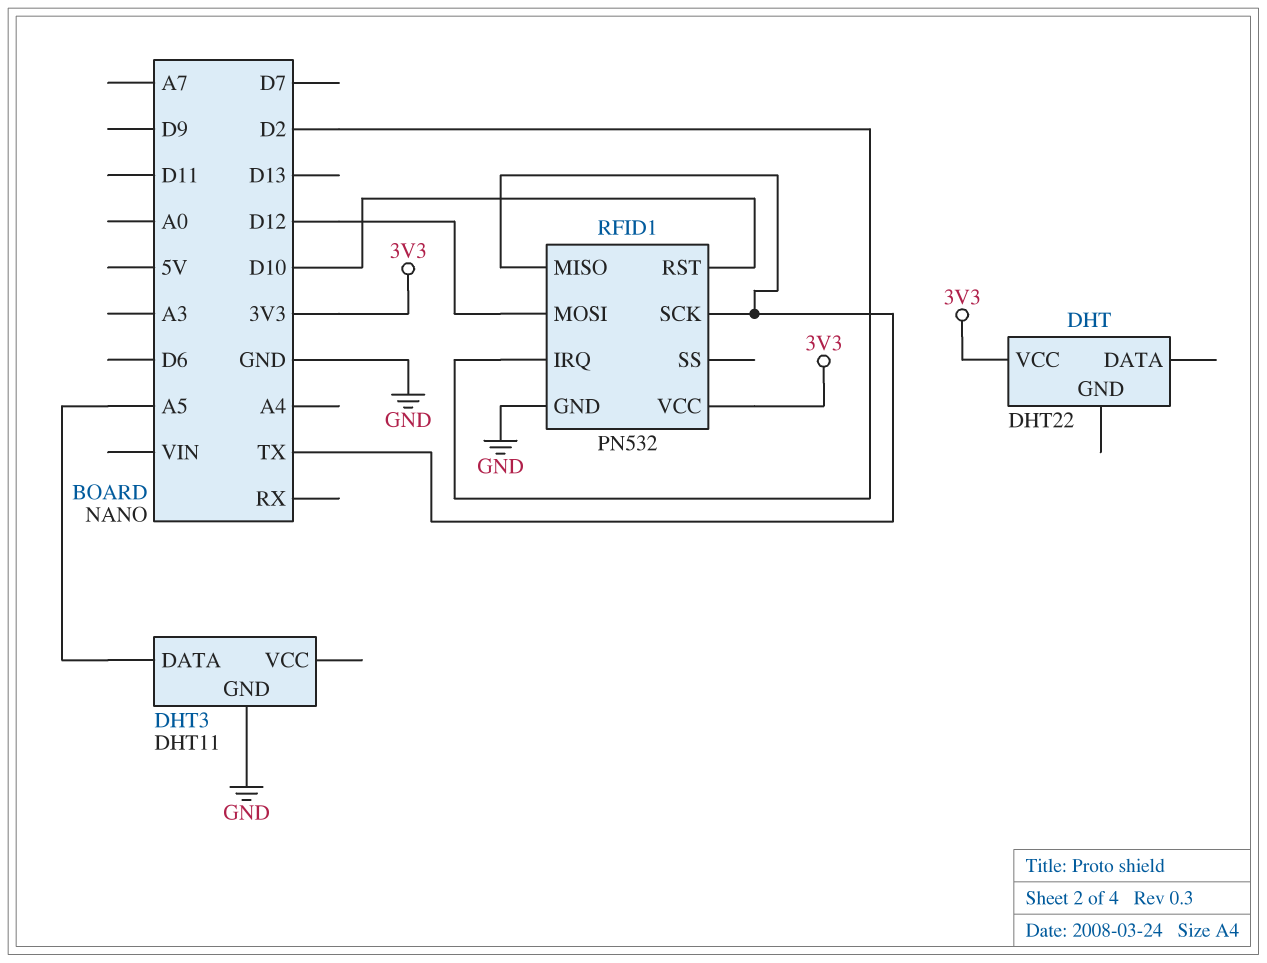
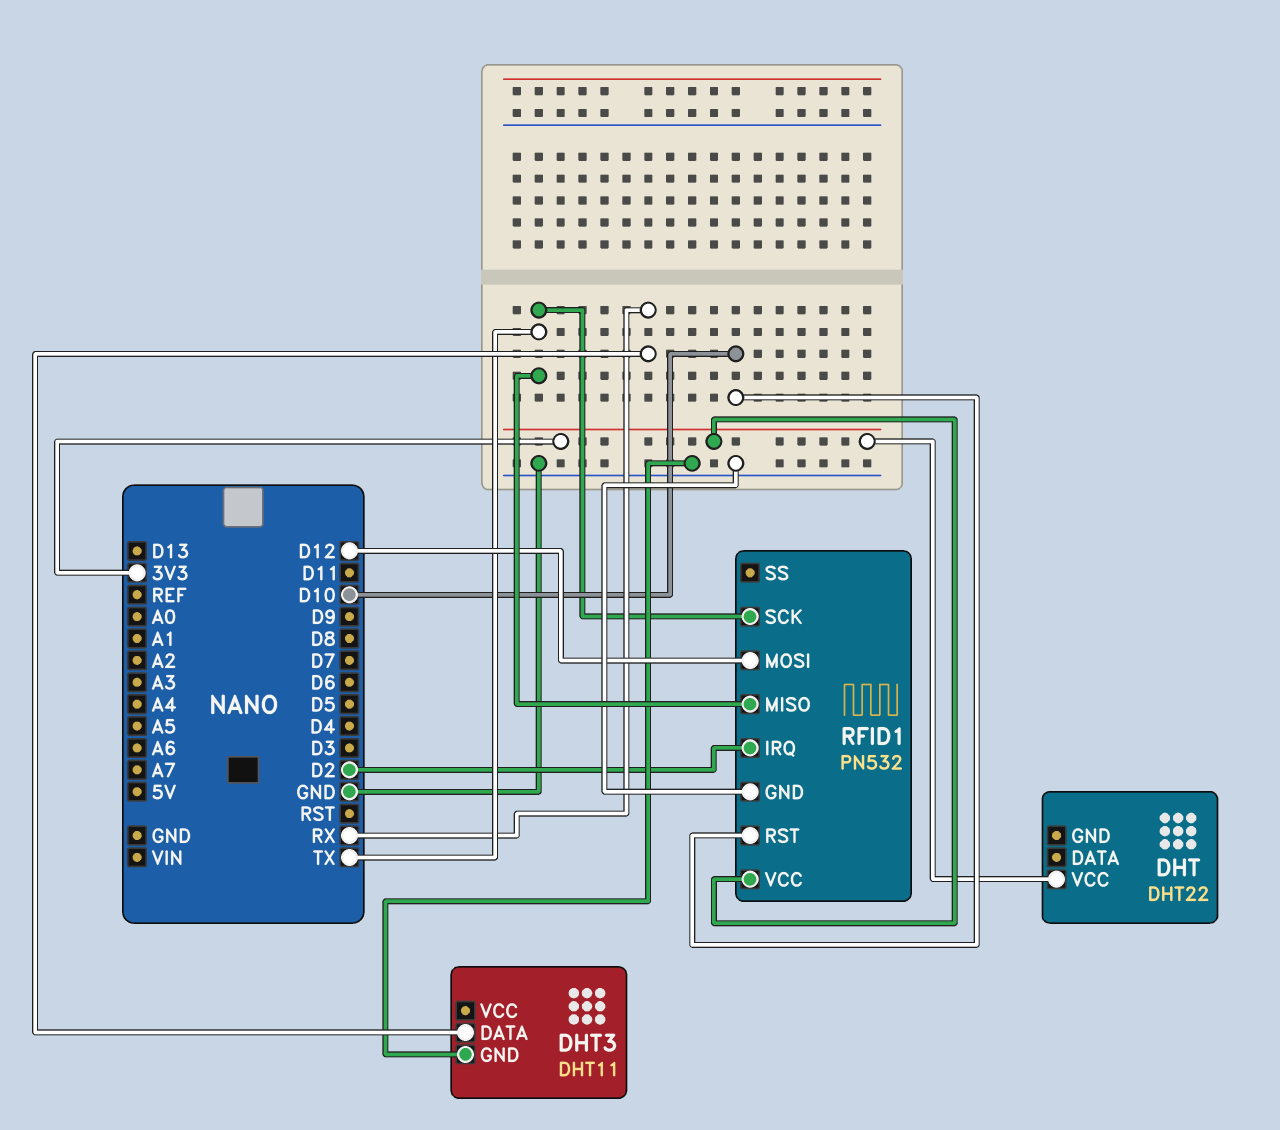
DHT3 pin DATA: A5 -> RX

